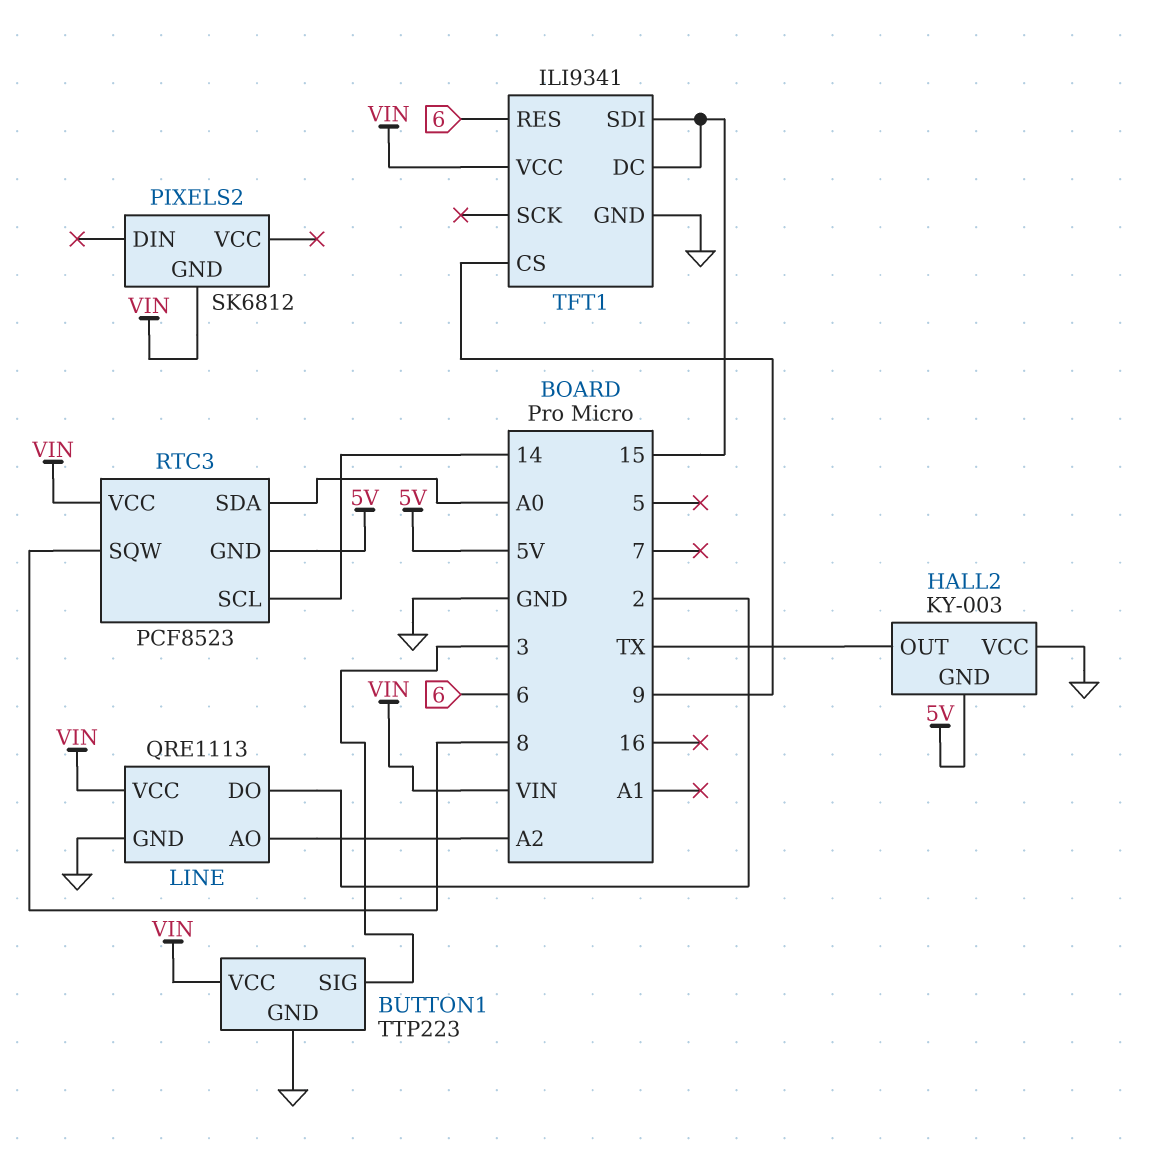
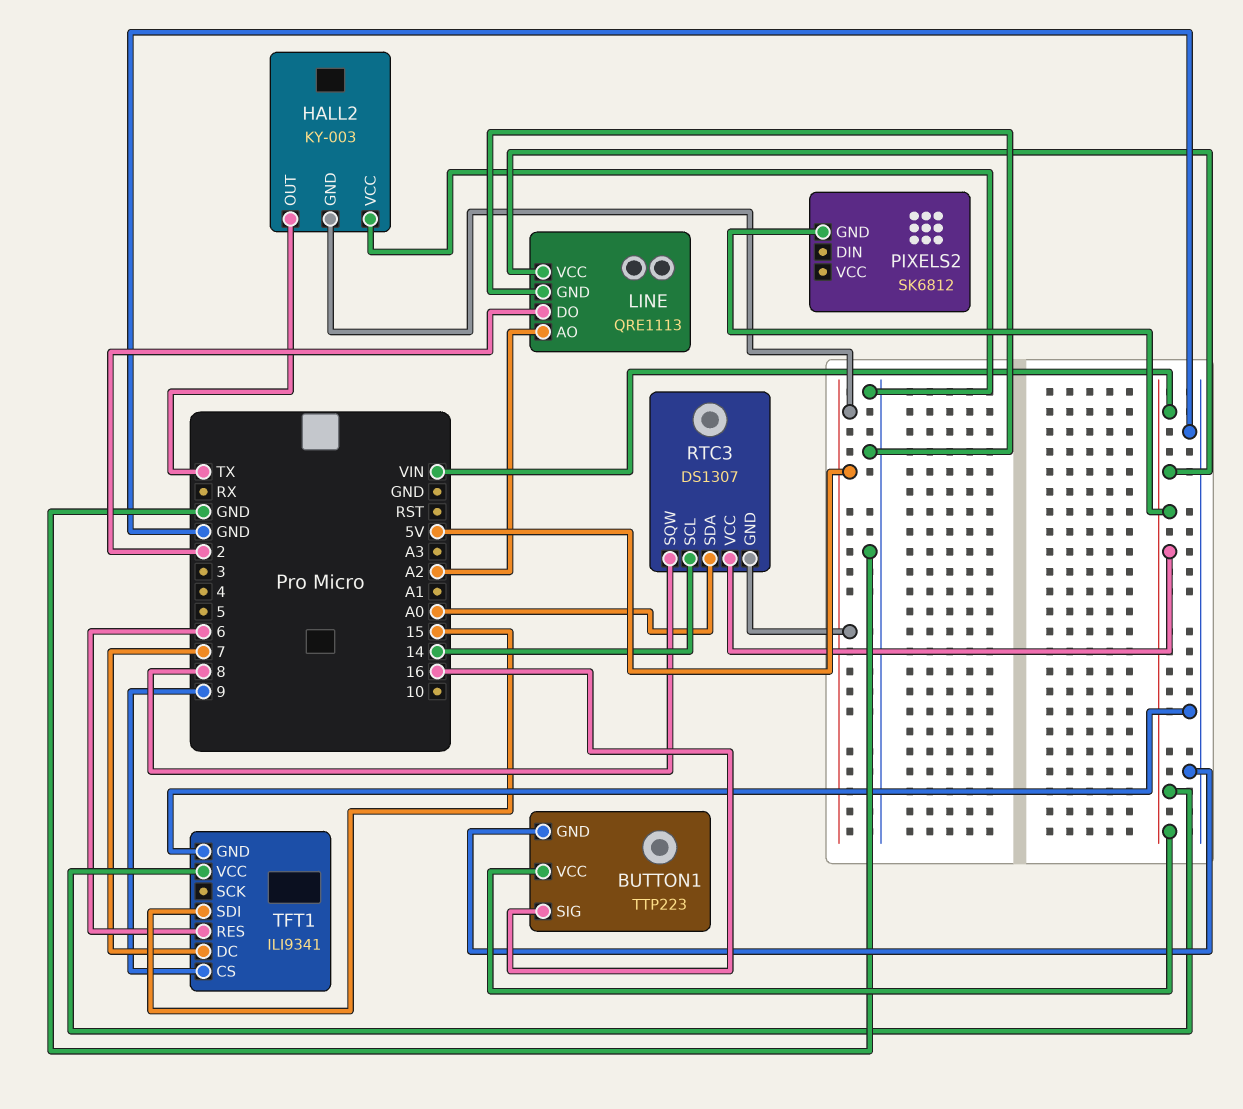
BUTTON1 pin SIG: 3 -> 16
RTC3: PCF8523 -> DS1307
TFT1 pin DC: 15 -> 7

